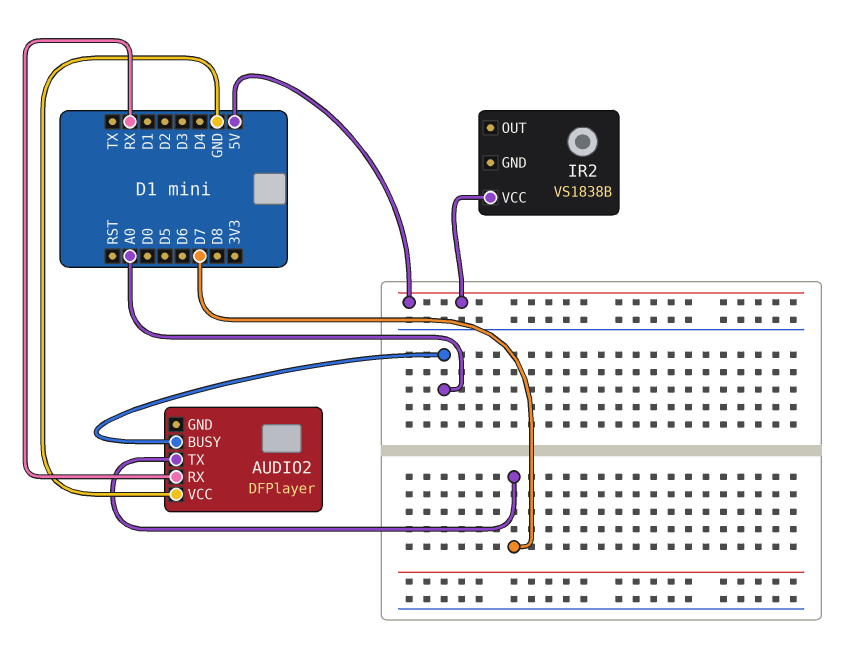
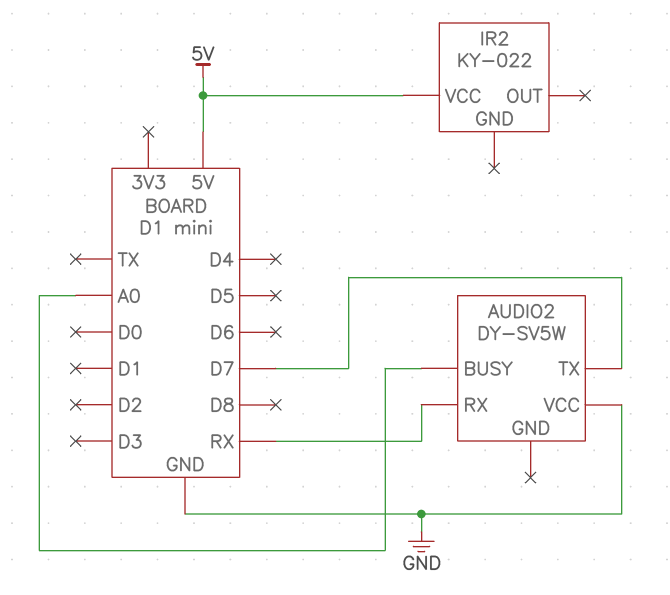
AUDIO2: DFPlayer -> DY-SV5W
IR2: VS1838B -> KY-022

